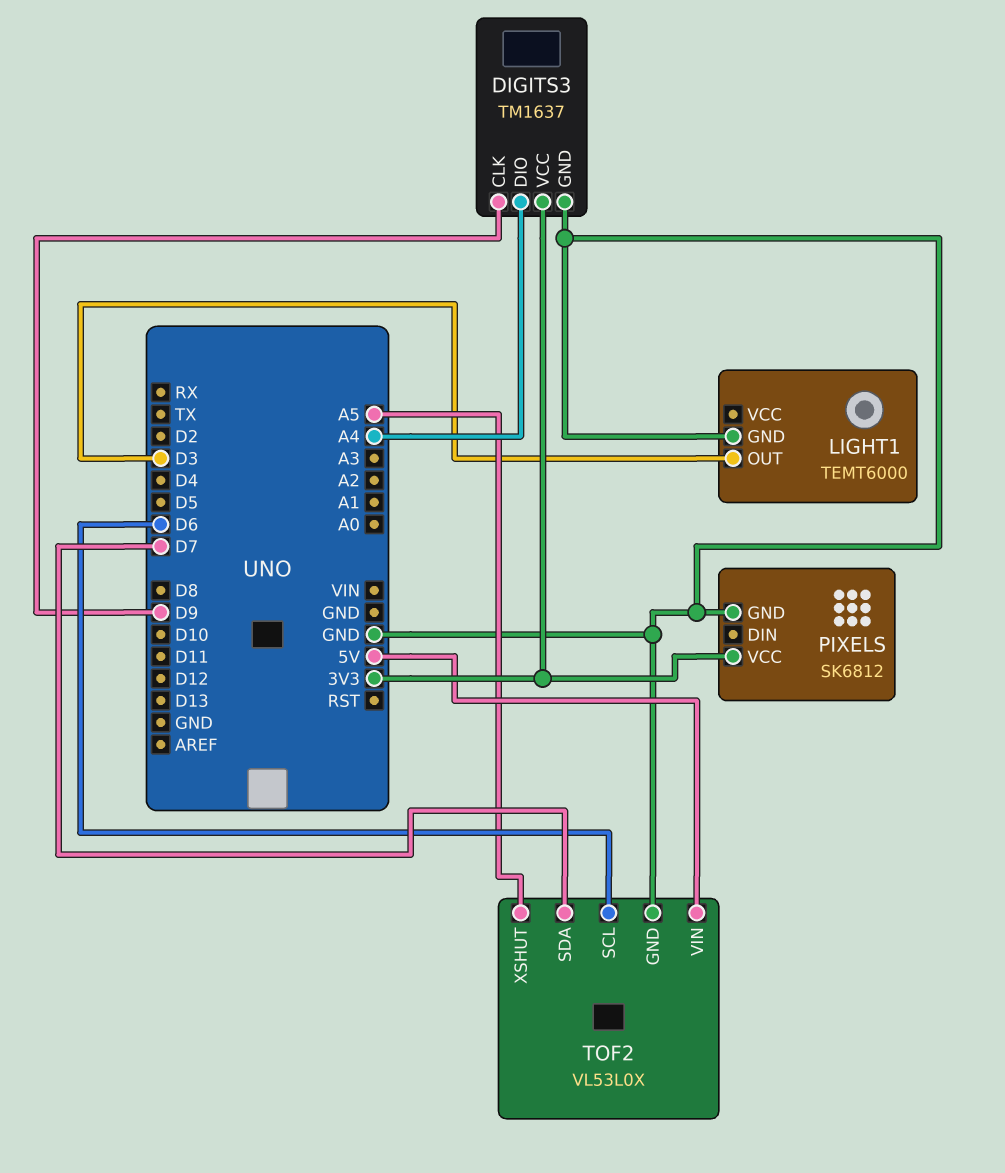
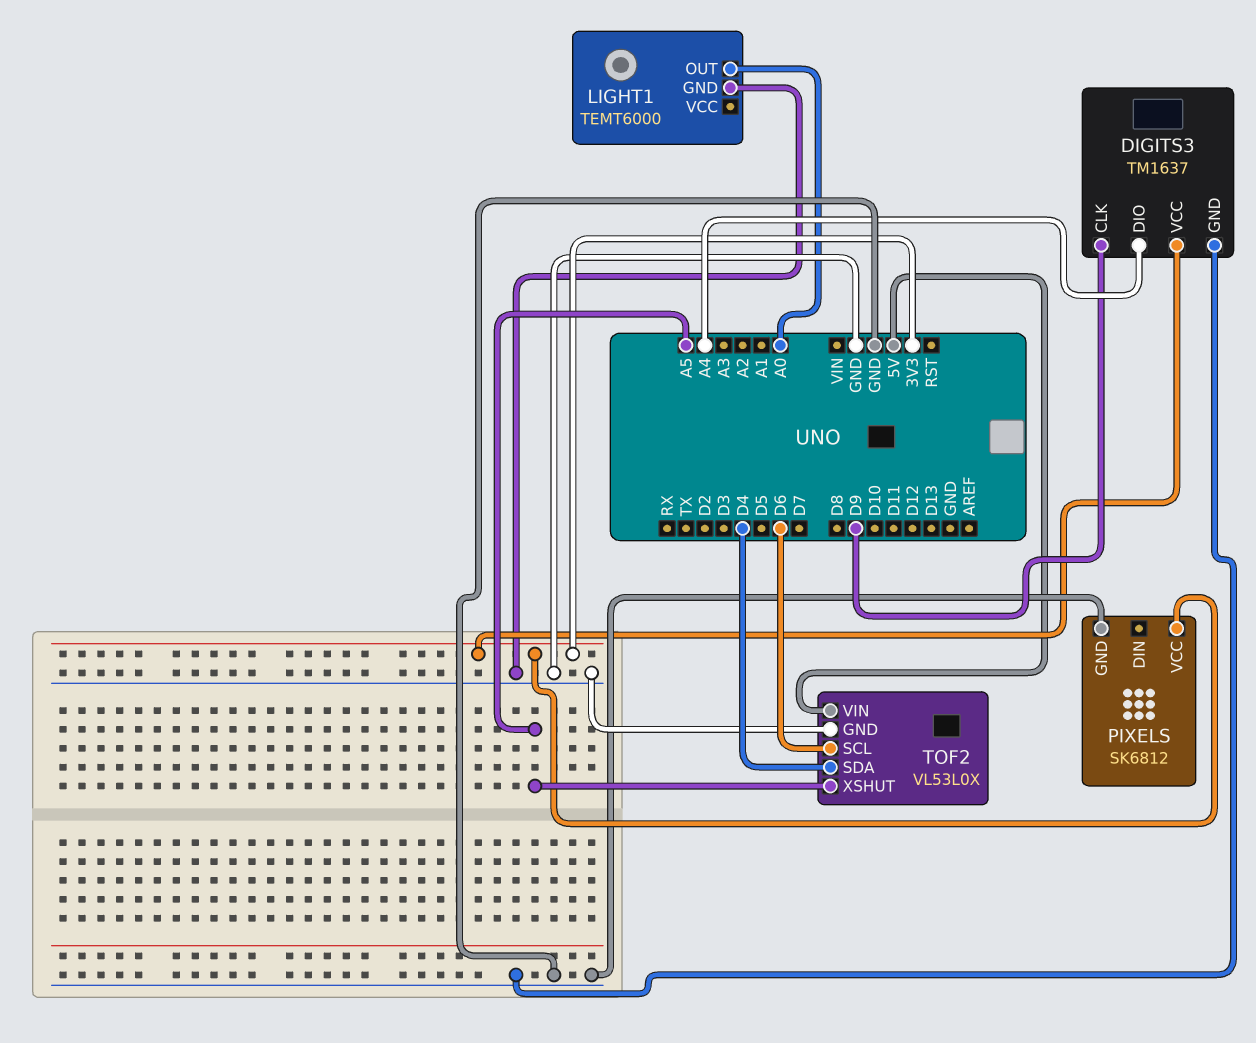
LIGHT1 pin OUT: D3 -> A0
TOF2 pin SDA: D7 -> D4

